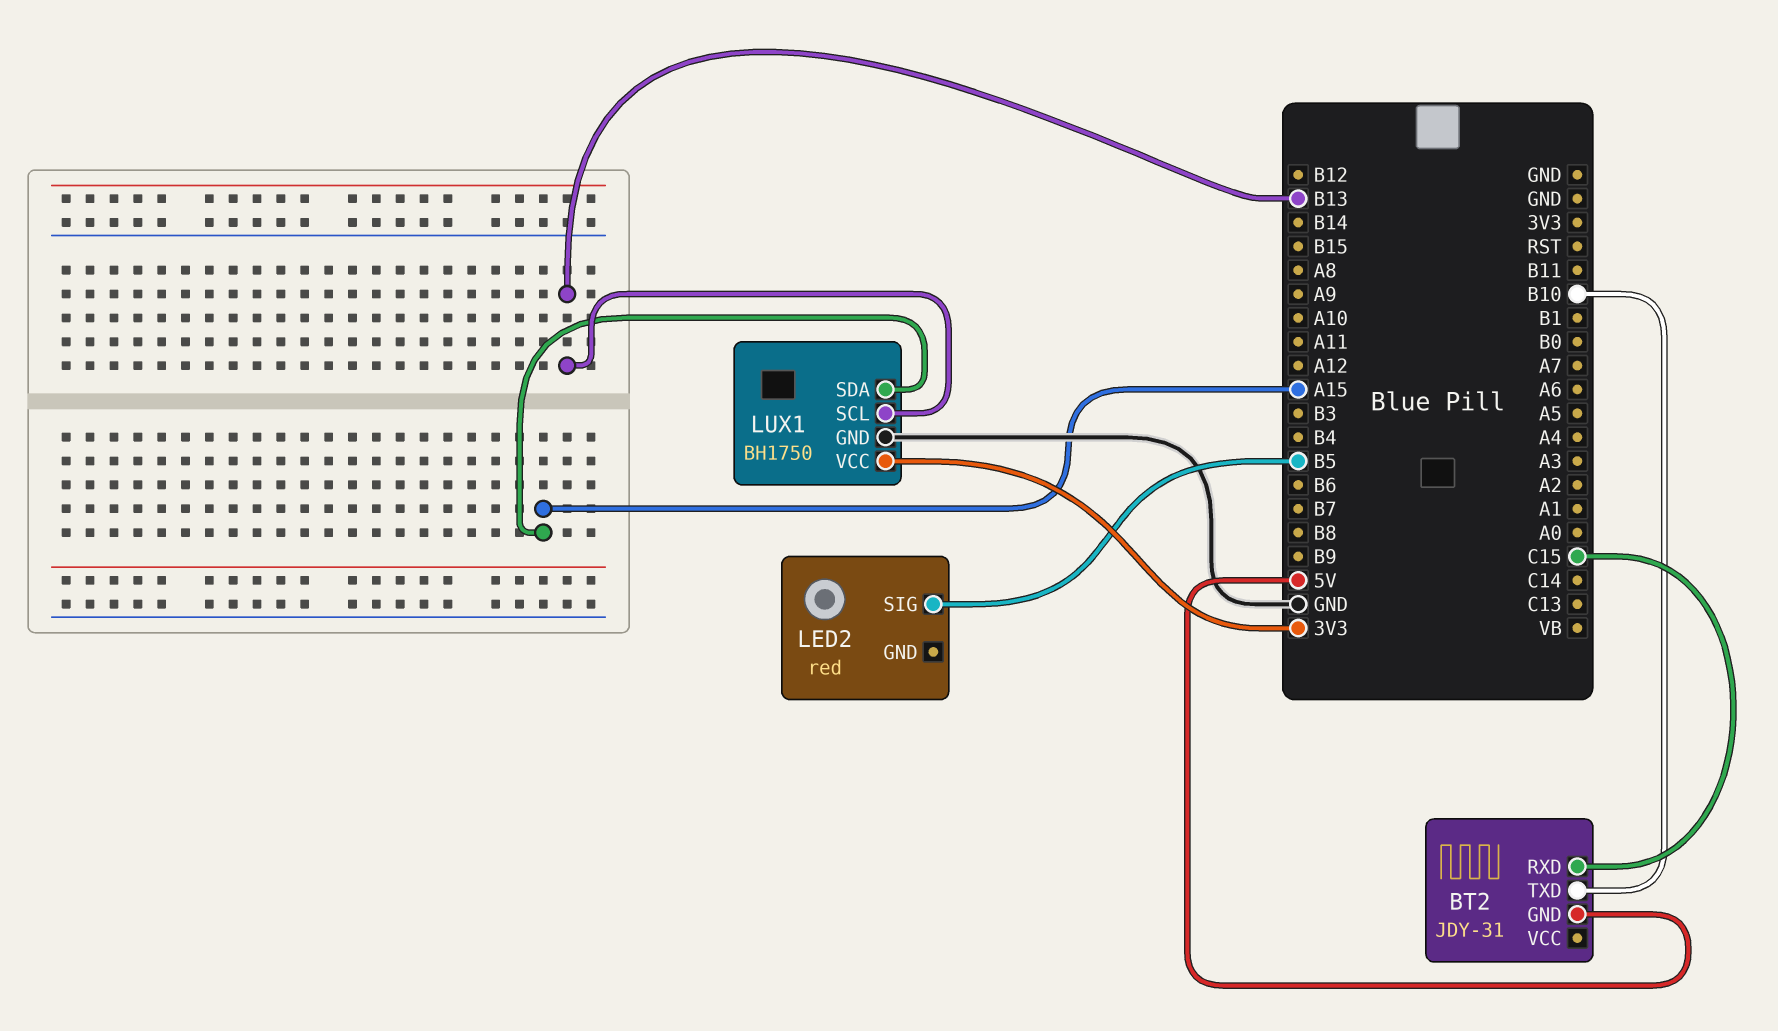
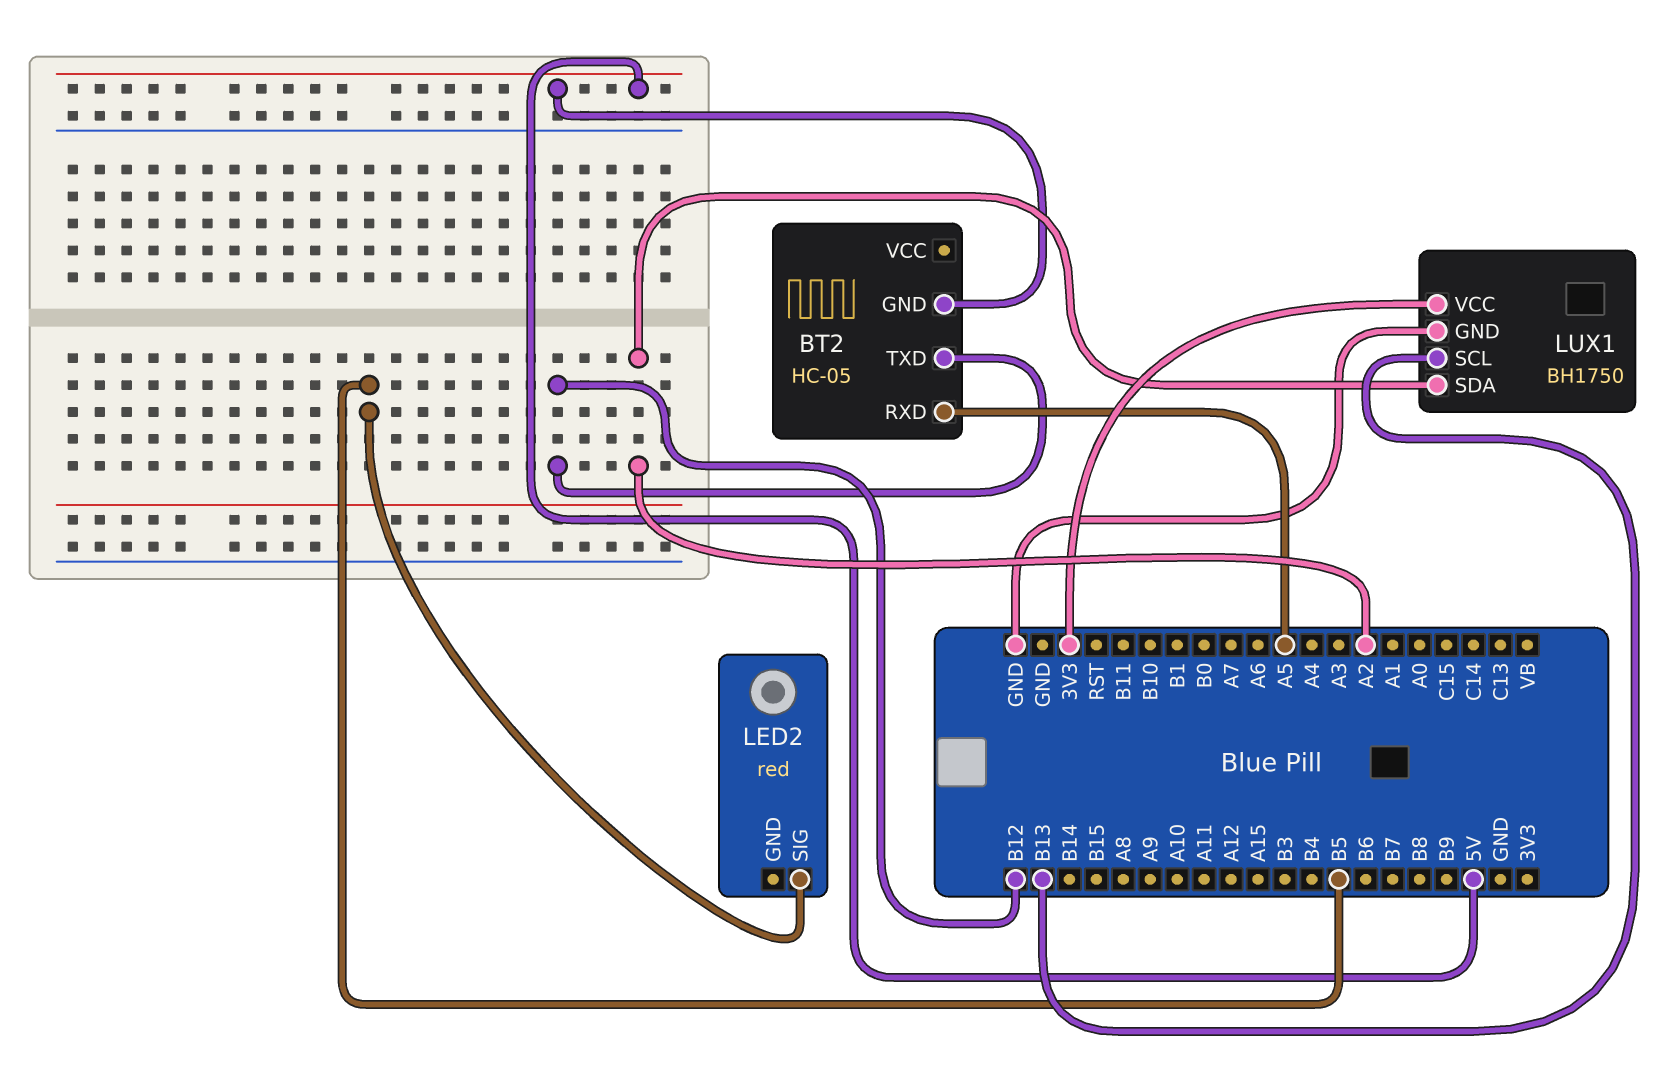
BT2: JDY-31 -> HC-05
BT2 pin RXD: C15 -> A5
BT2 pin TXD: B10 -> B12
LUX1 pin SDA: A15 -> A2

